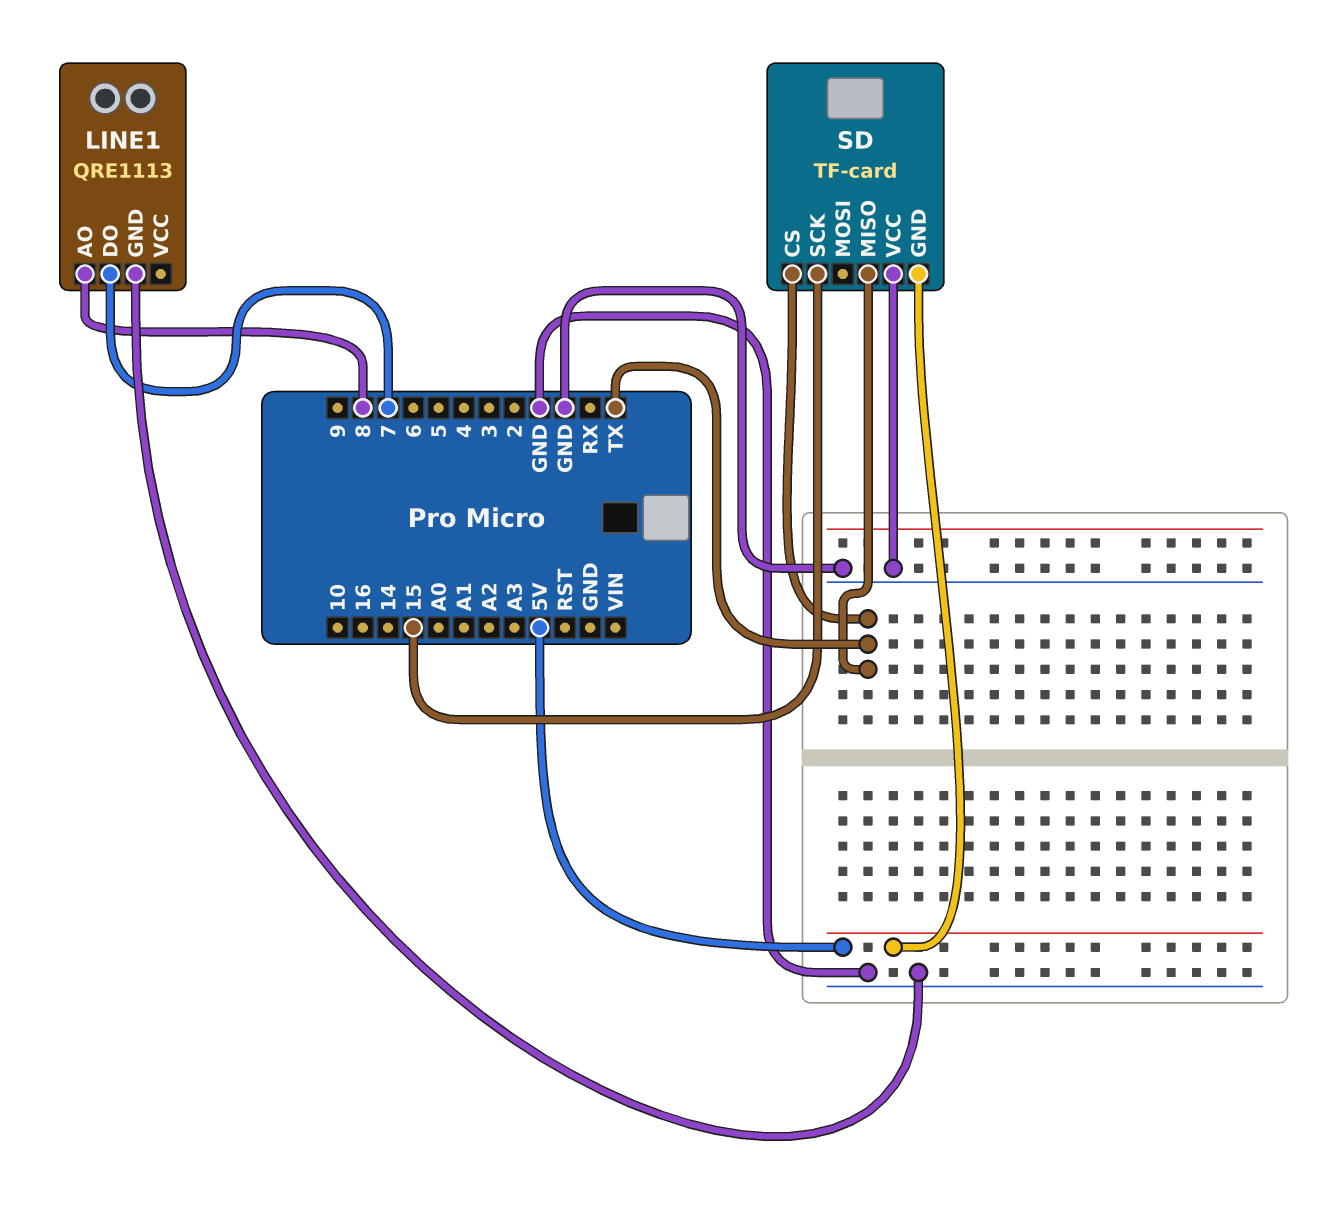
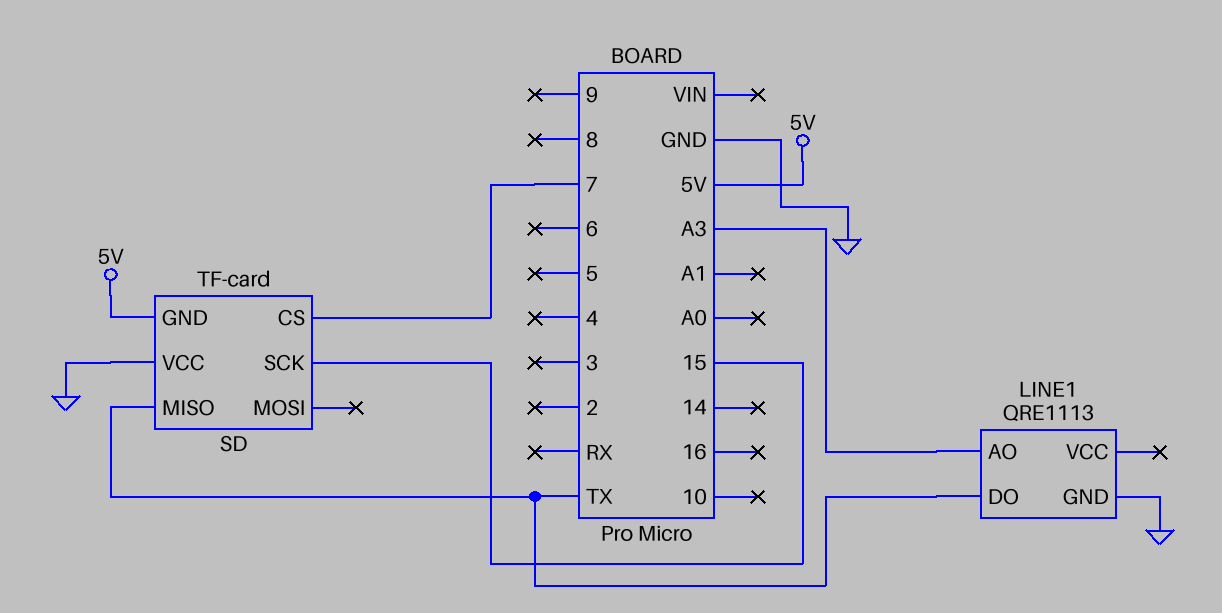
LINE1 pin AO: 8 -> A3
LINE1 pin DO: 7 -> TX
SD pin CS: TX -> 7

